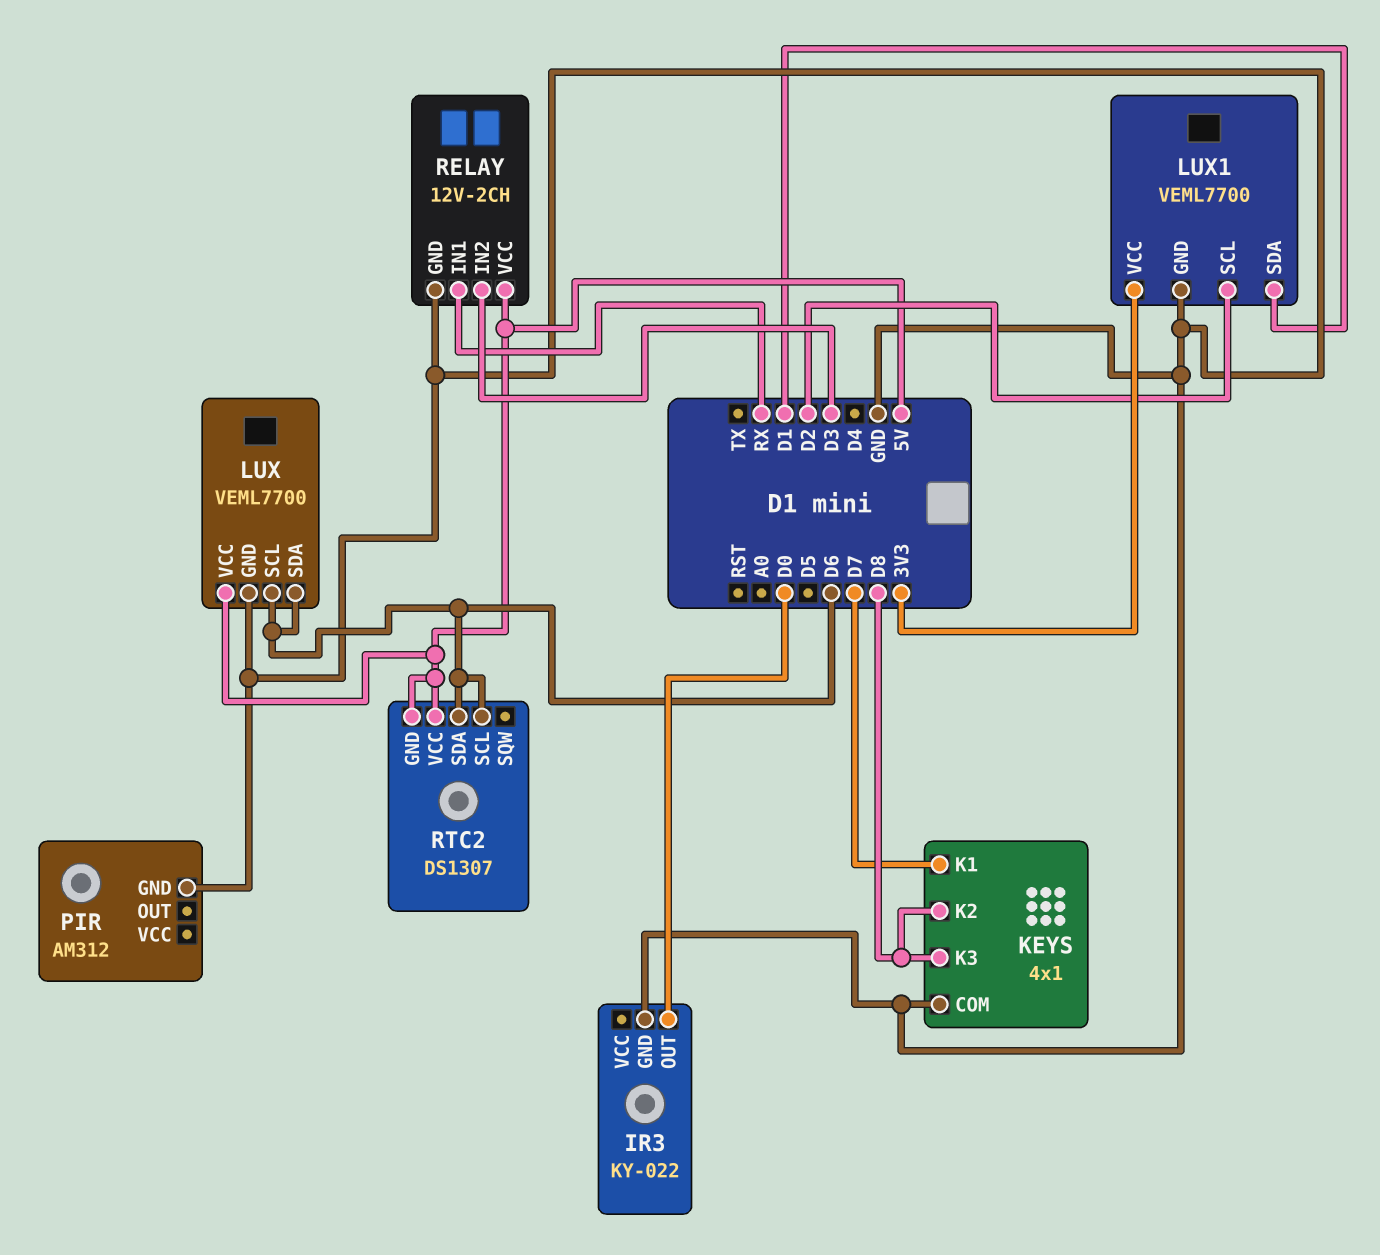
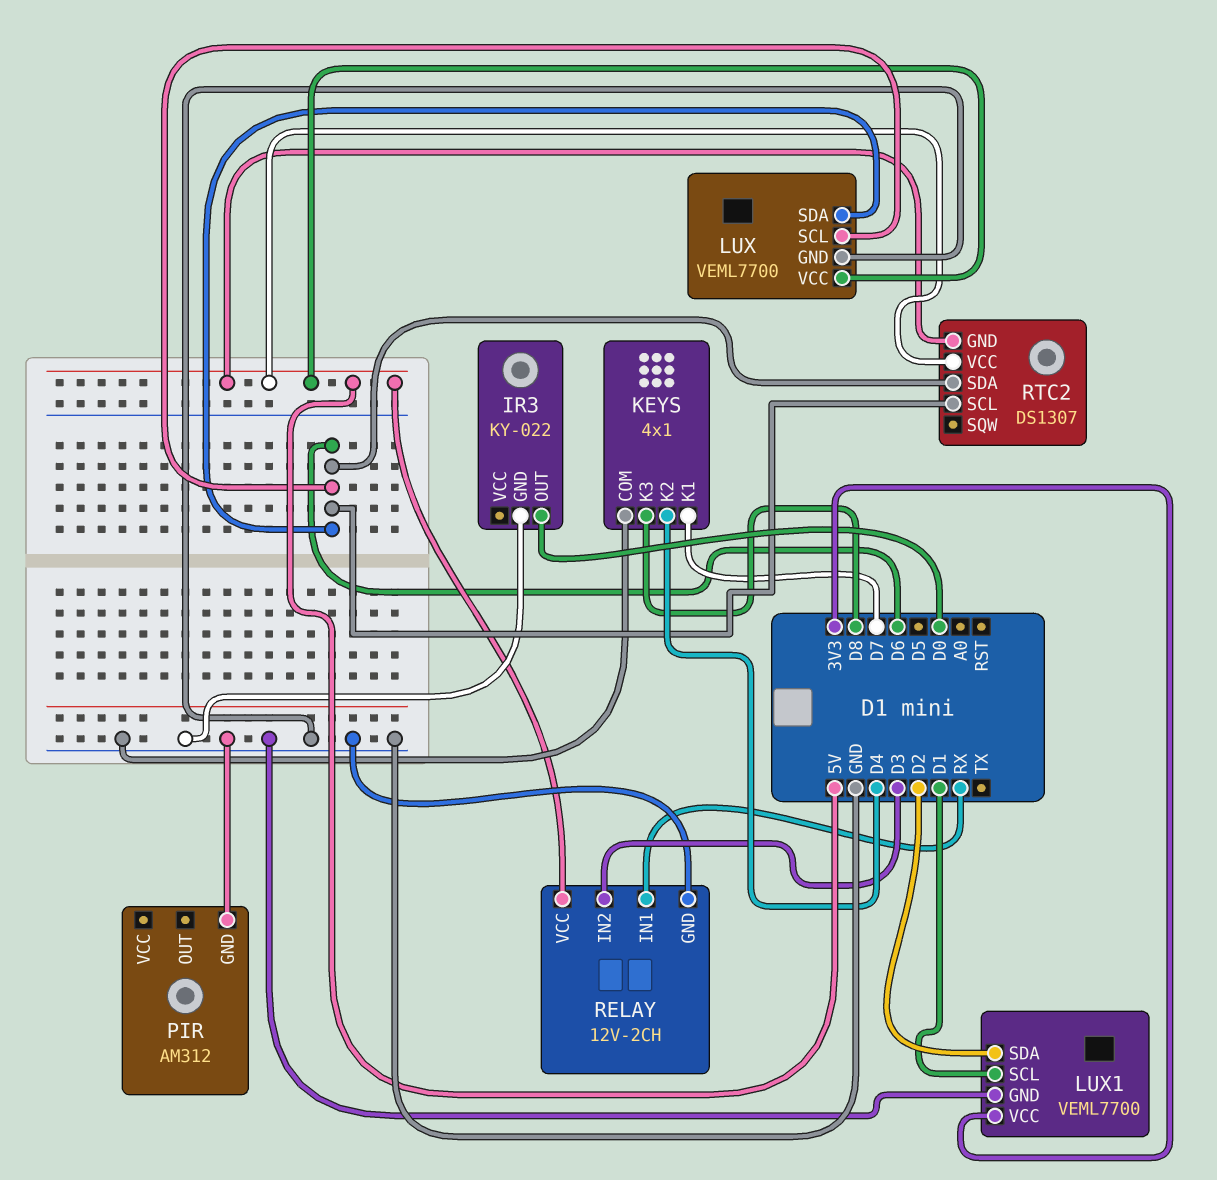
KEYS pin K2: D8 -> D4
LUX1 pin SCL: D2 -> D1
LUX1 pin SDA: D1 -> D2

